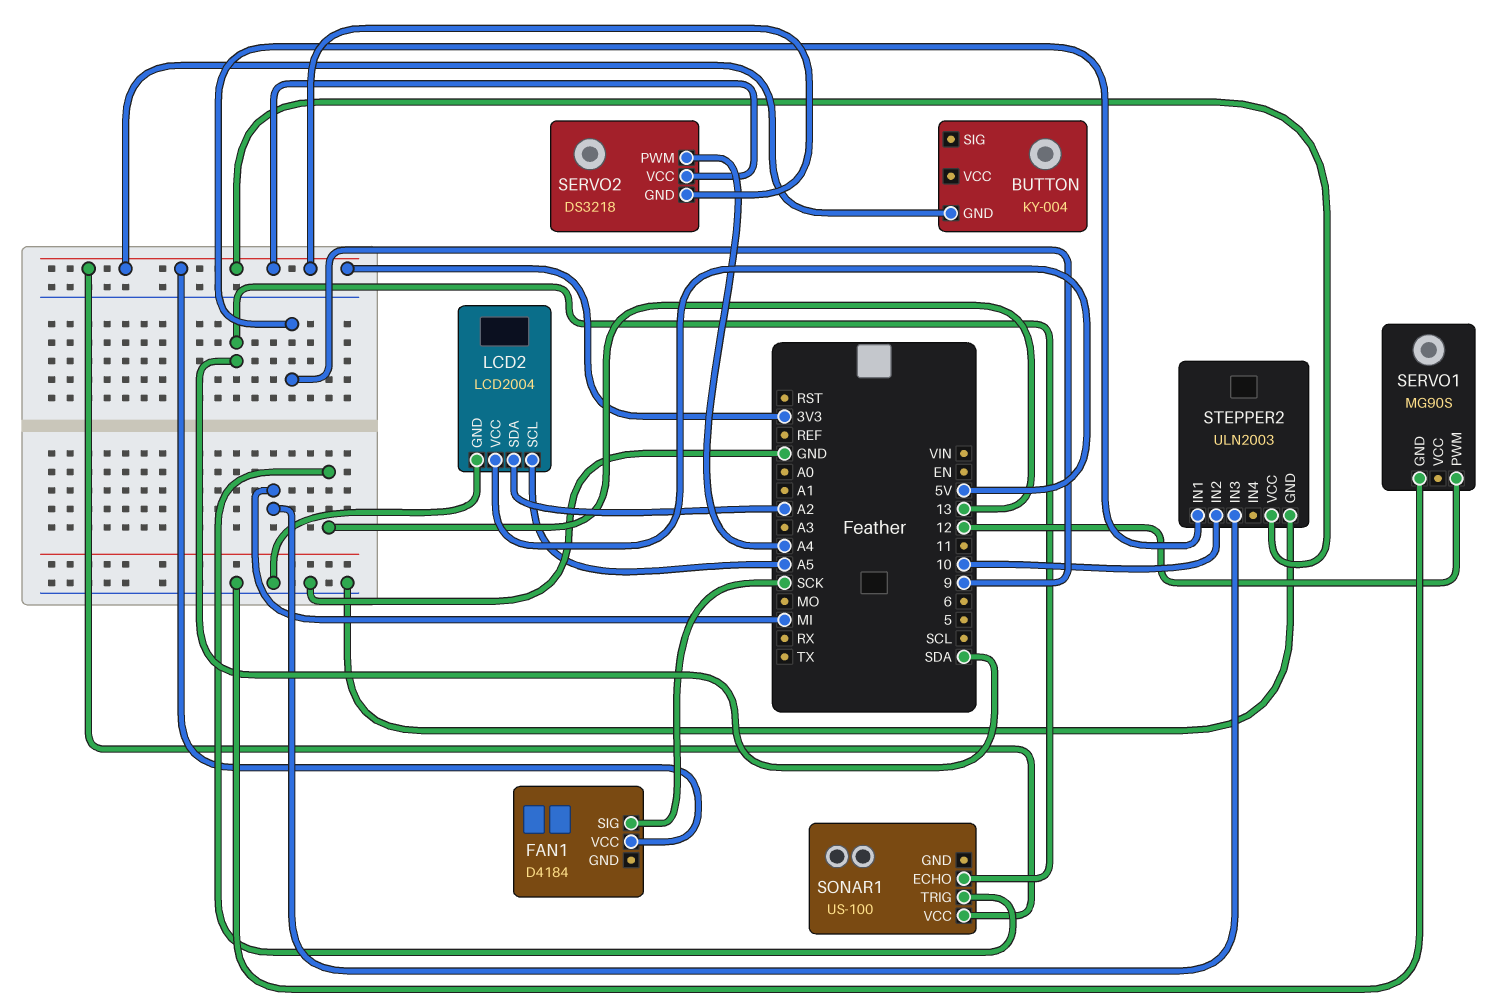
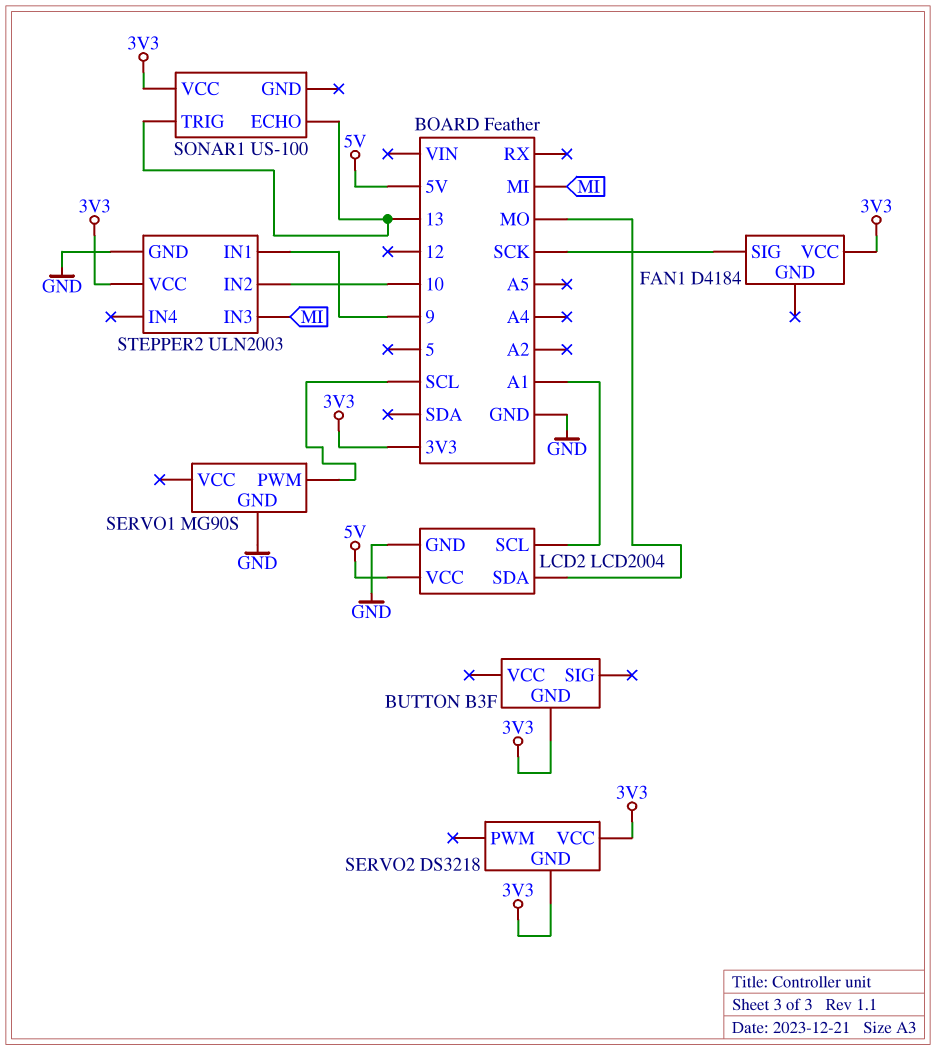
BUTTON: KY-004 -> B3F
LCD2 pin SCL: A5 -> A1
LCD2 pin SDA: A2 -> MO
SERVO1 pin PWM: 12 -> SCL
SERVO2 pin PWM: A4 -> none
SONAR1 pin ECHO: SDA -> 13

